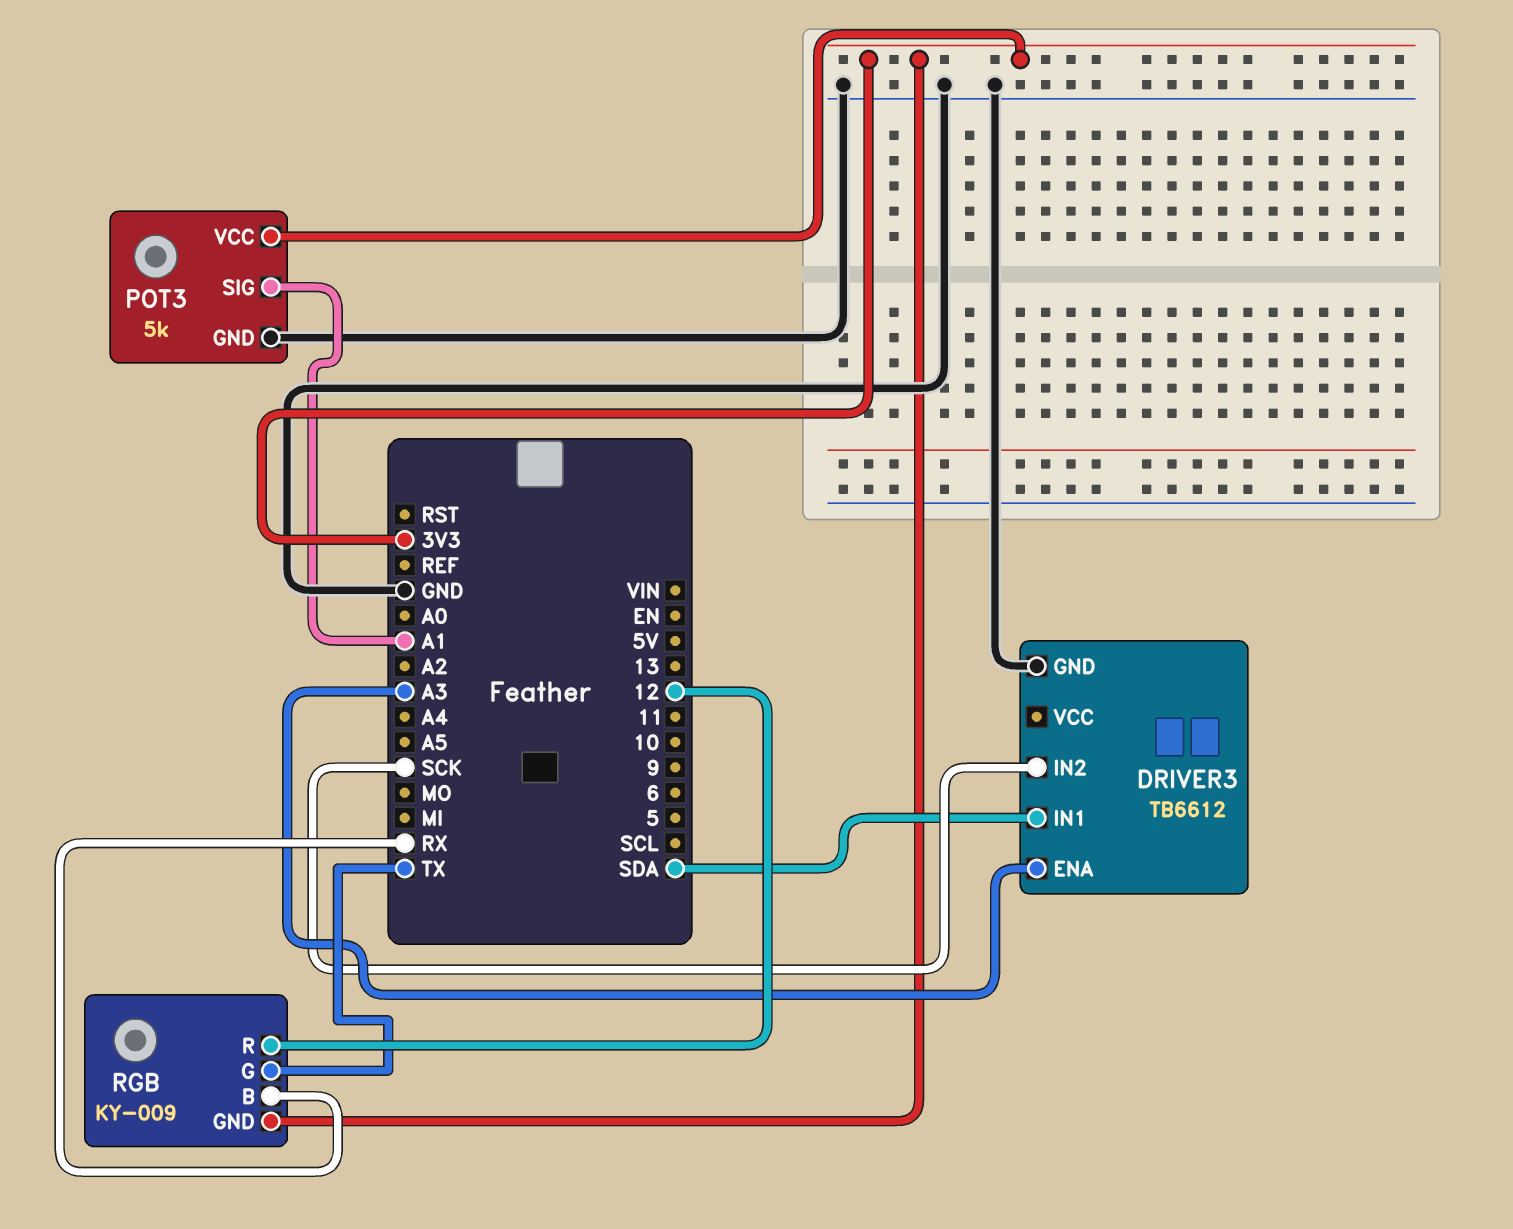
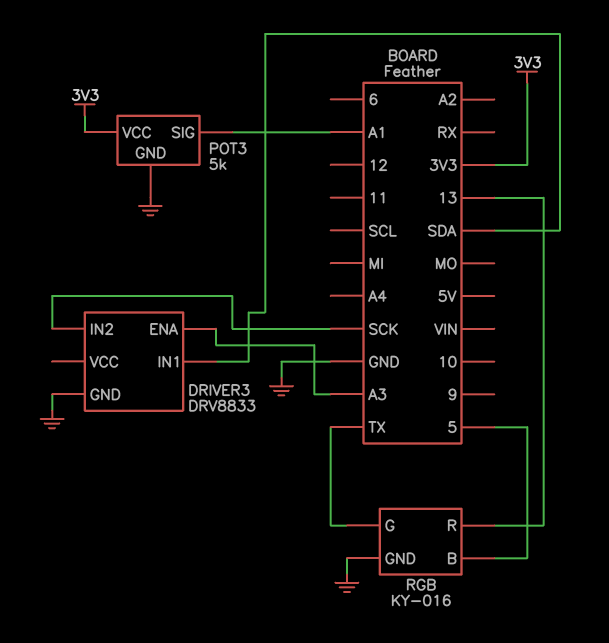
DRIVER3: TB6612 -> DRV8833
RGB: KY-009 -> KY-016
RGB pin B: RX -> 5
RGB pin GND: 3V3 -> GND
RGB pin R: 12 -> 13

